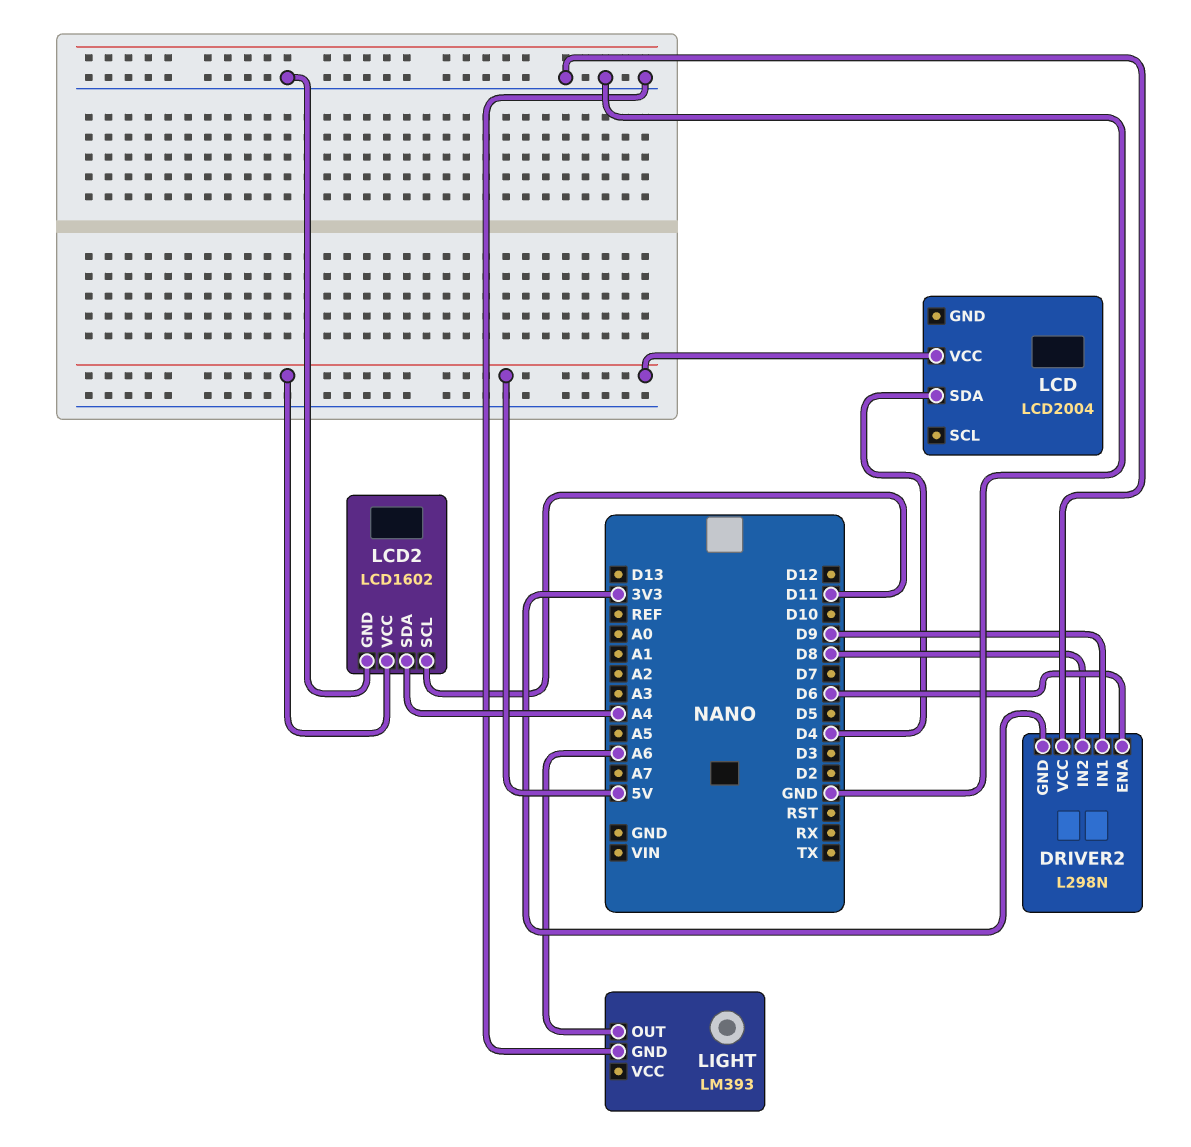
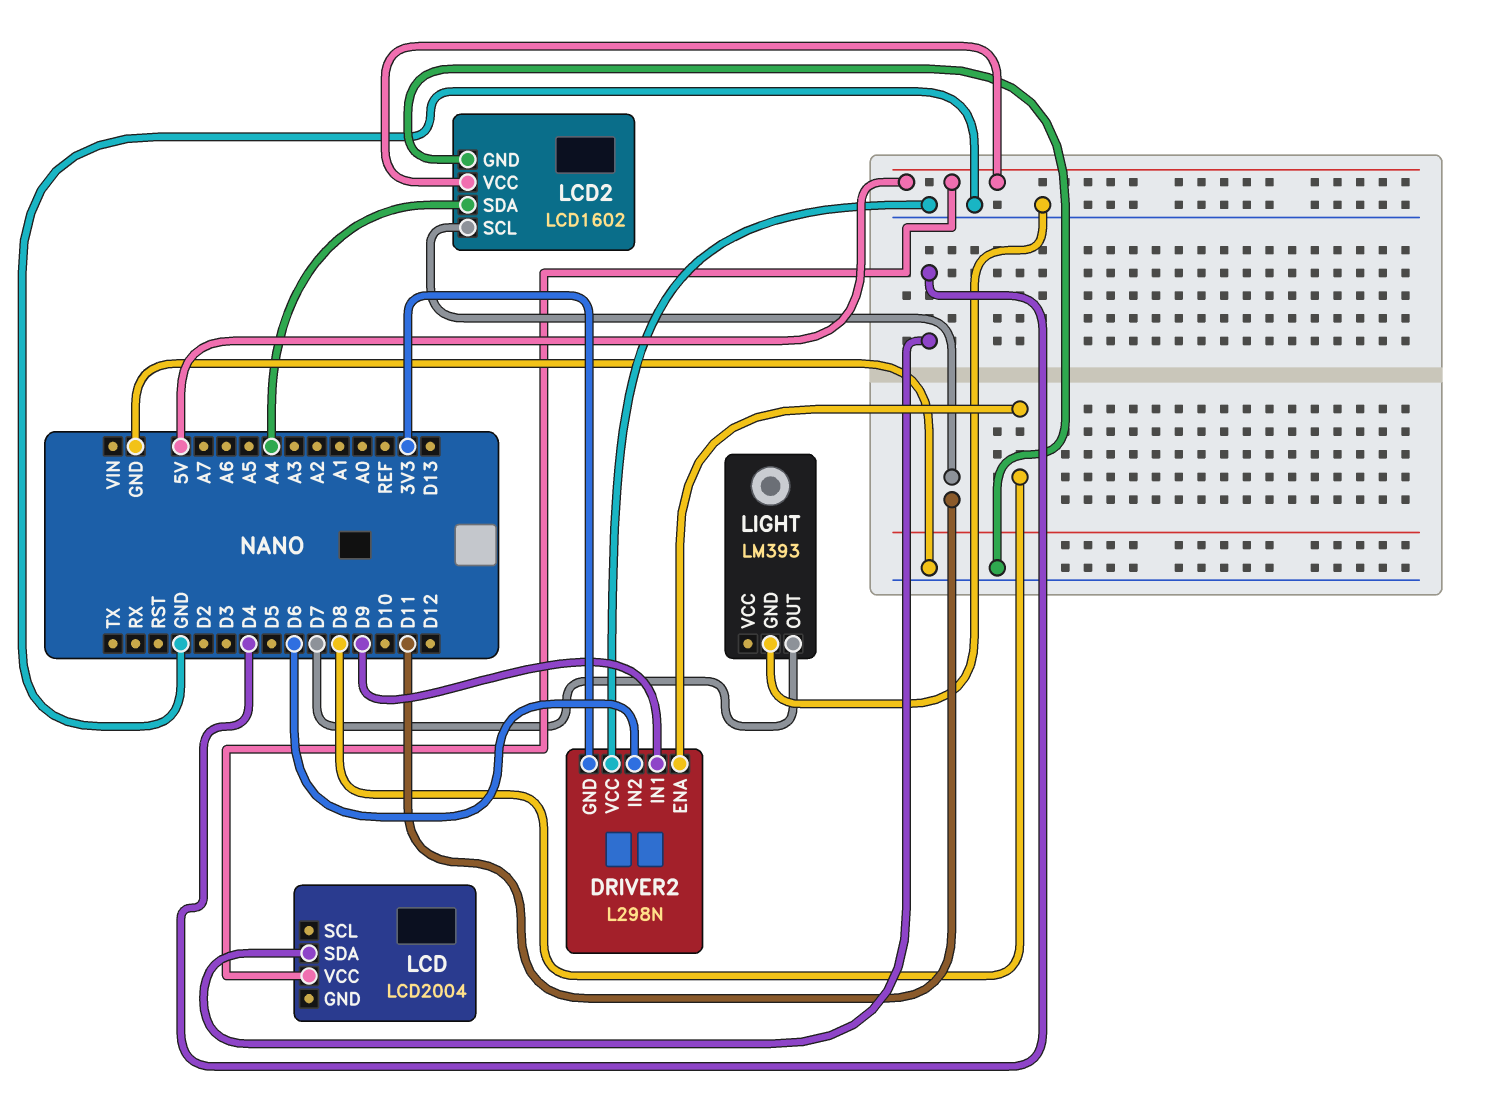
DRIVER2 pin ENA: D6 -> D8
DRIVER2 pin IN2: D8 -> D6
LIGHT pin OUT: A6 -> D7

